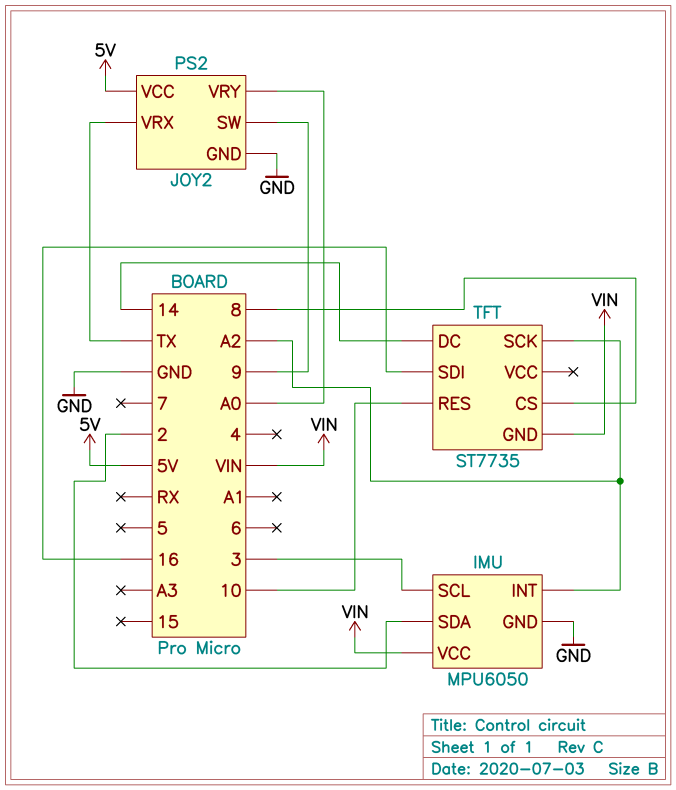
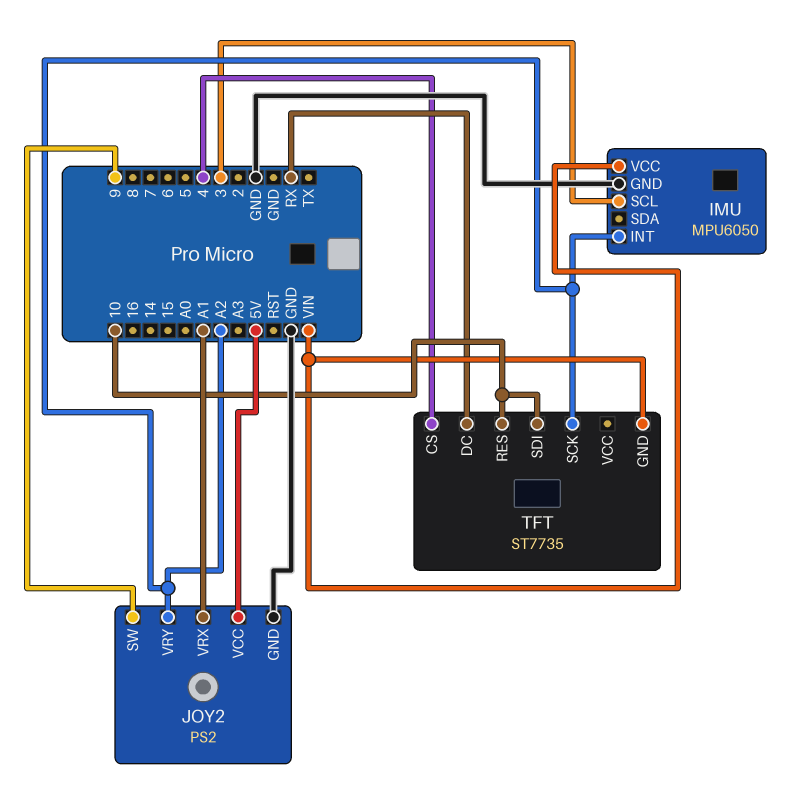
IMU pin SDA: 2 -> none
JOY2 pin VRX: TX -> A1
JOY2 pin VRY: A0 -> A2
TFT pin CS: 8 -> 4
TFT pin DC: 14 -> RX
TFT pin SDI: 16 -> 10

